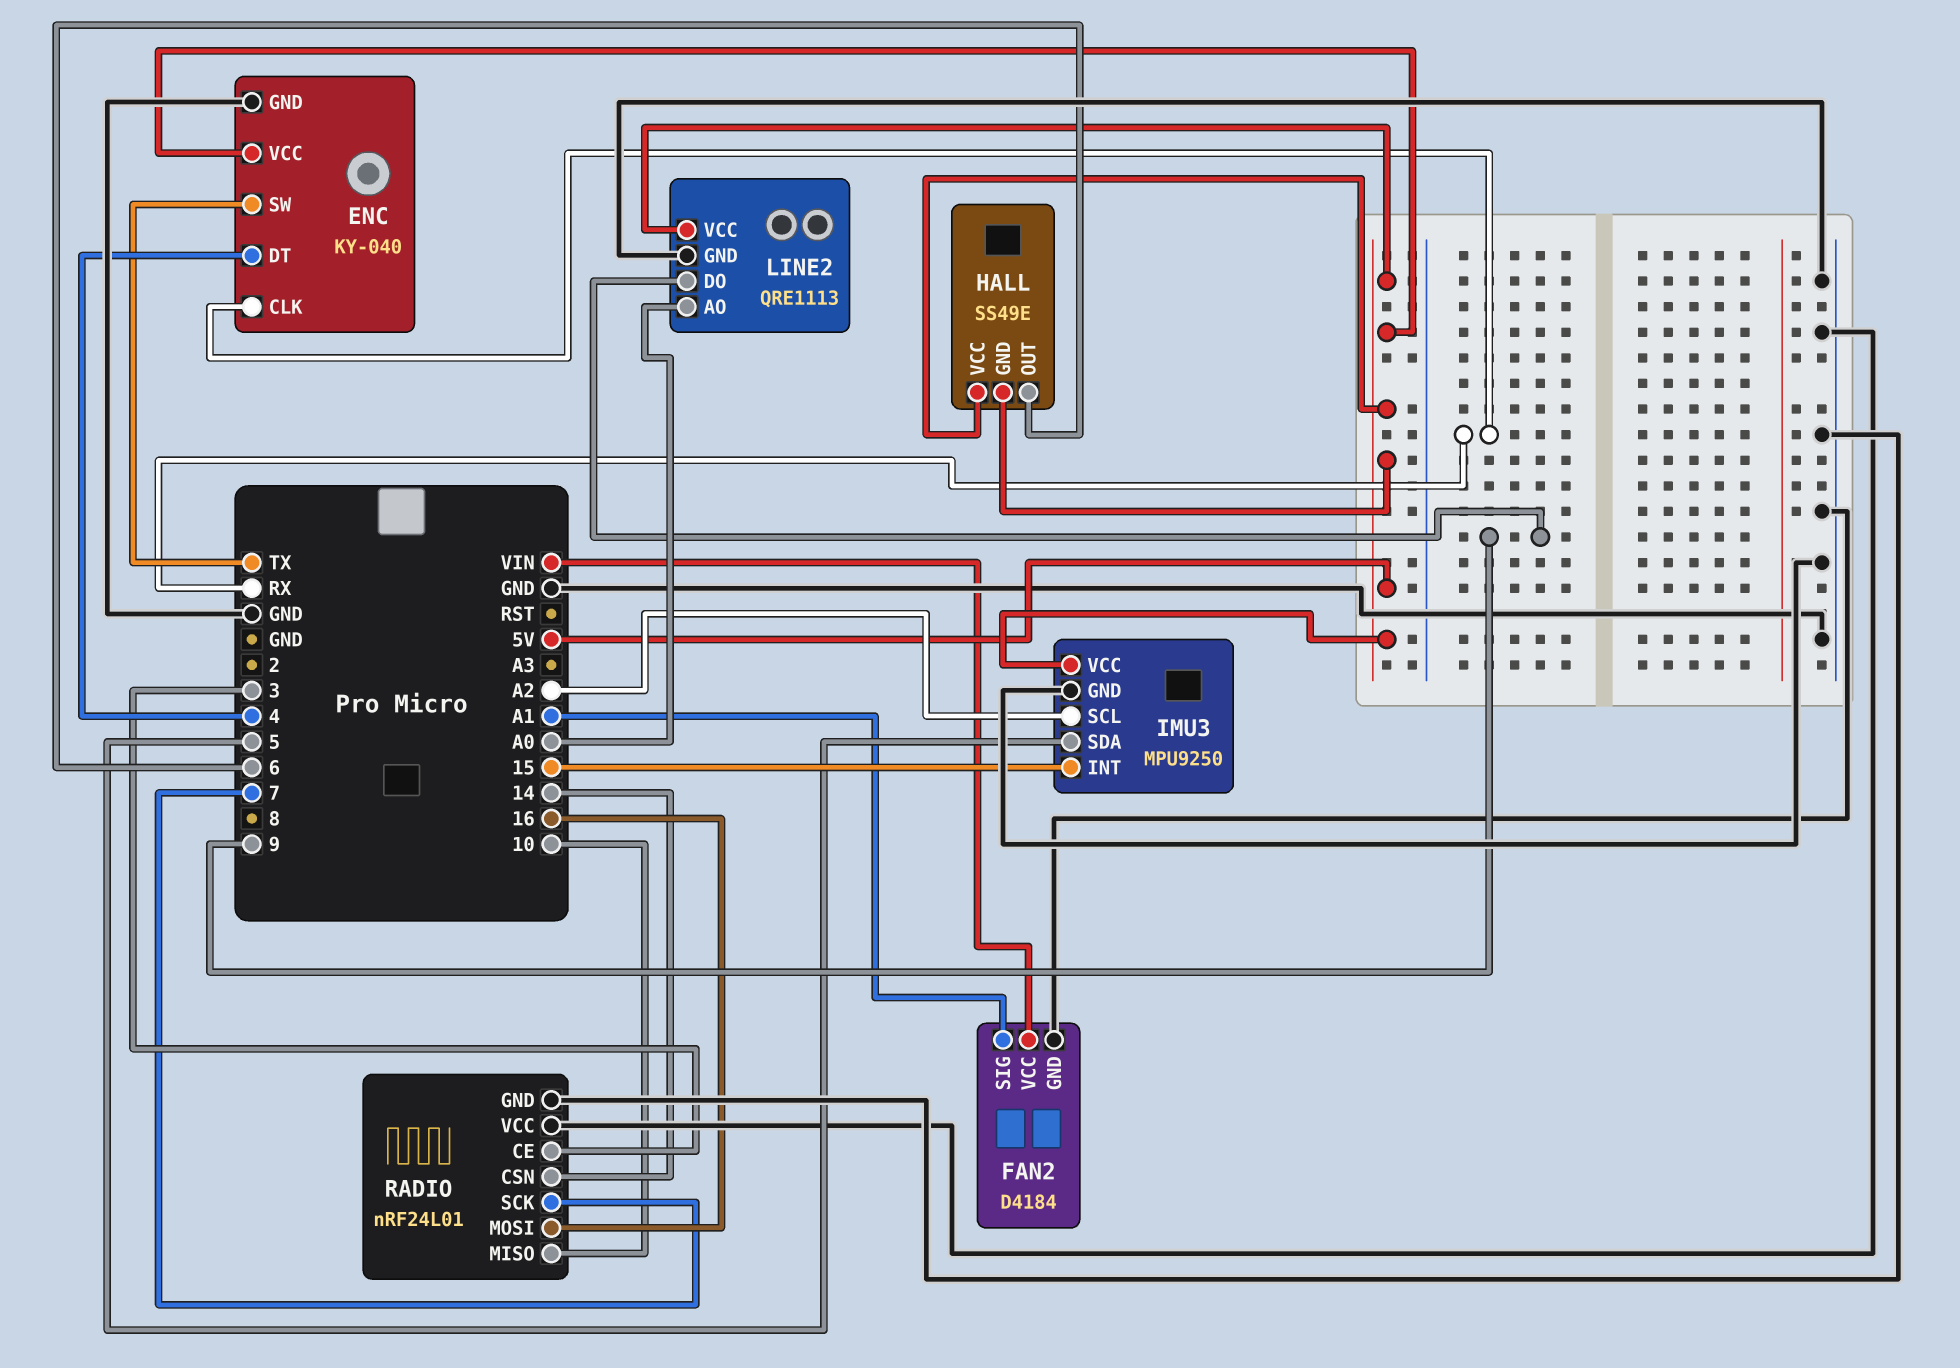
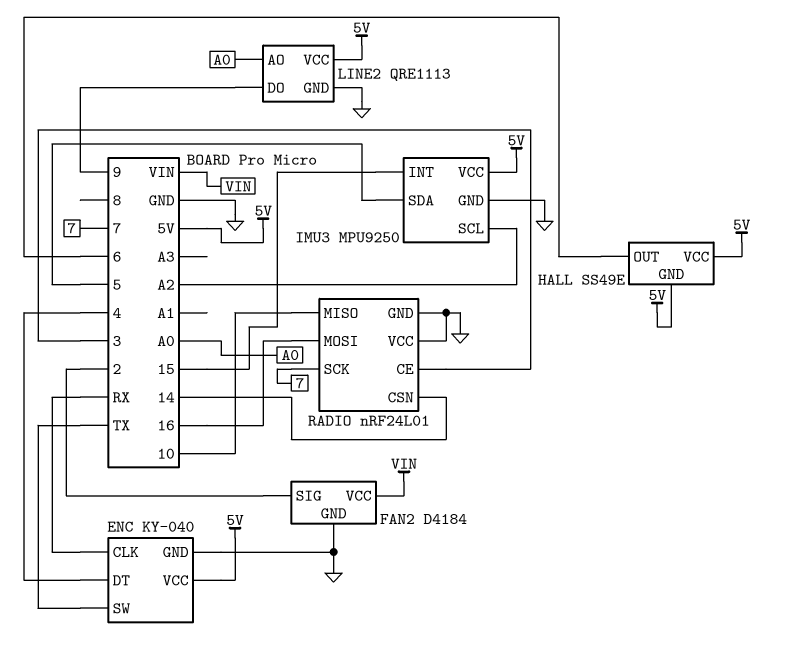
FAN2 pin SIG: A1 -> 2

